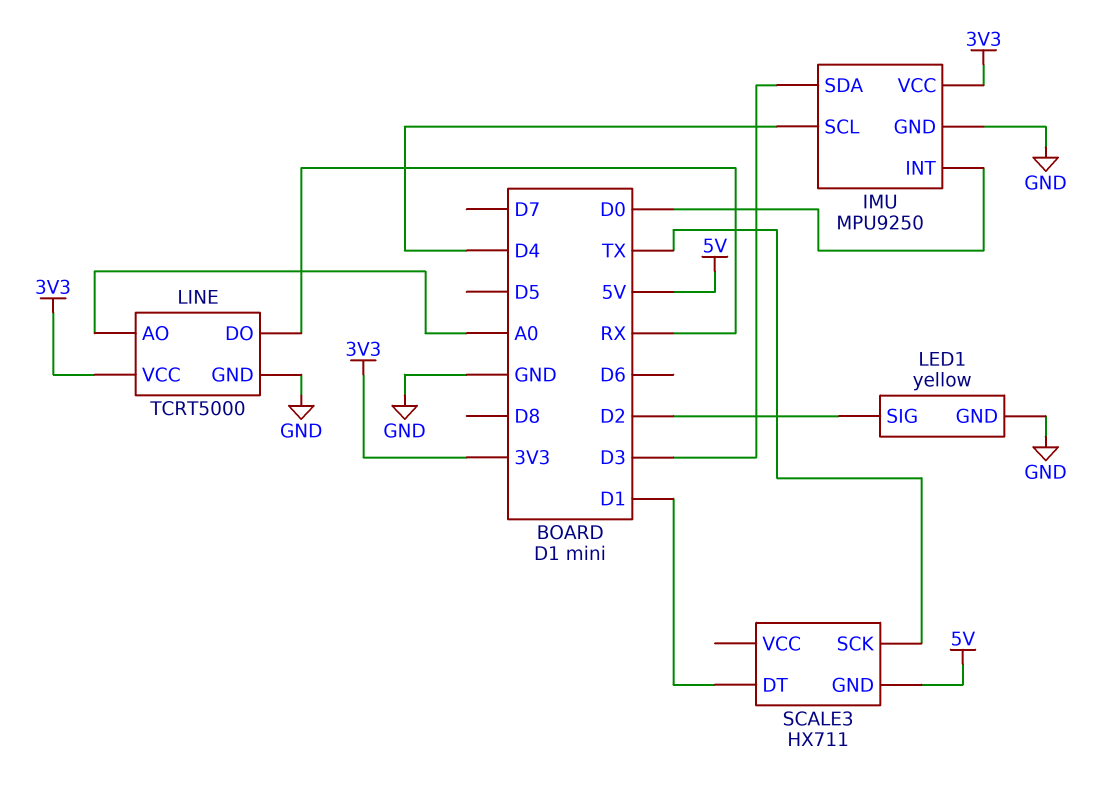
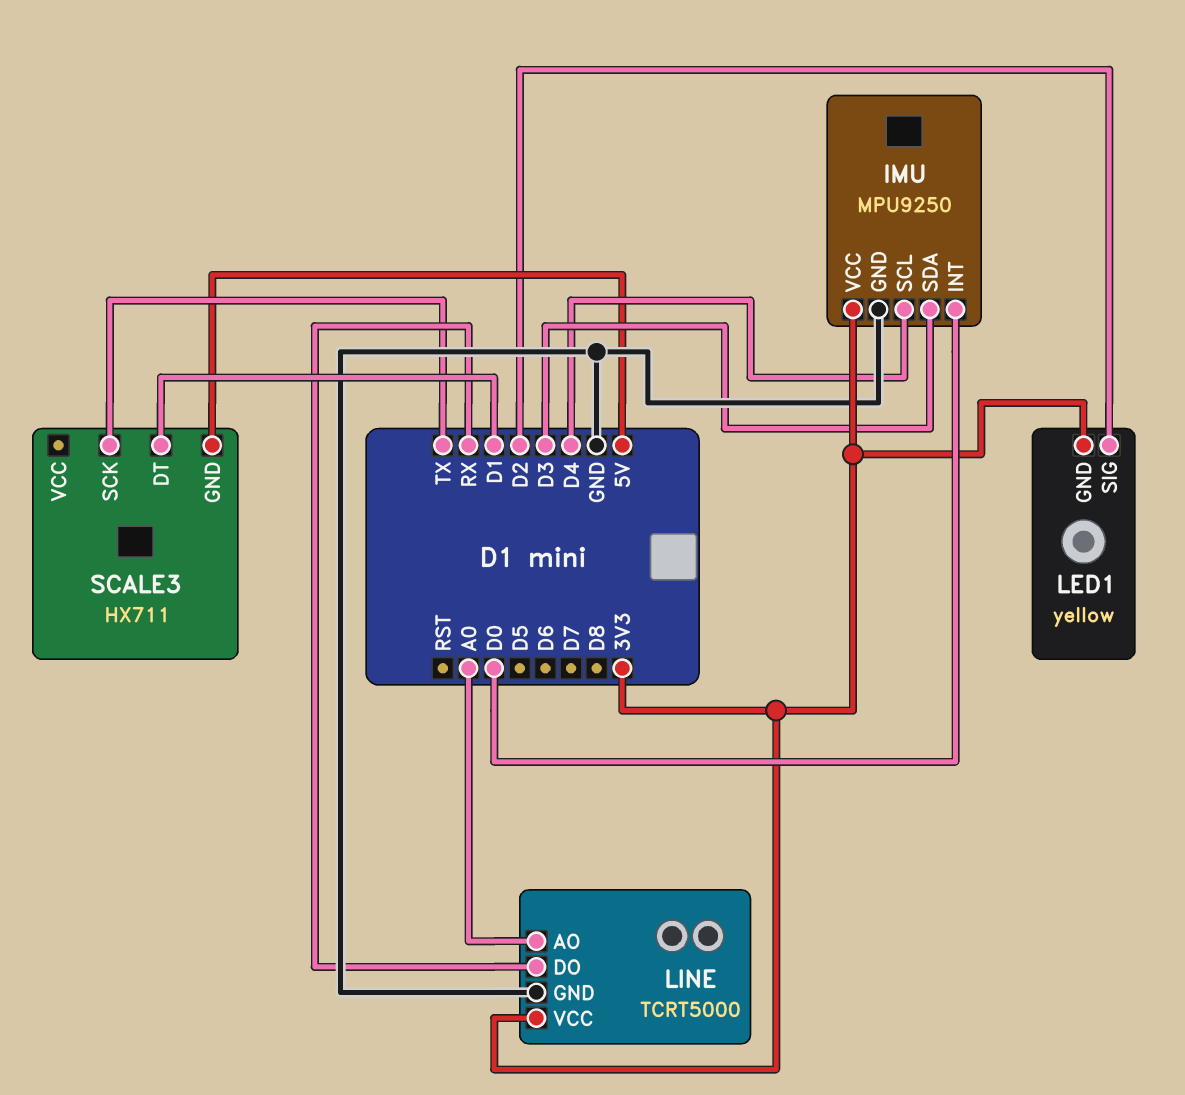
LED1 pin GND: GND -> 3V3

